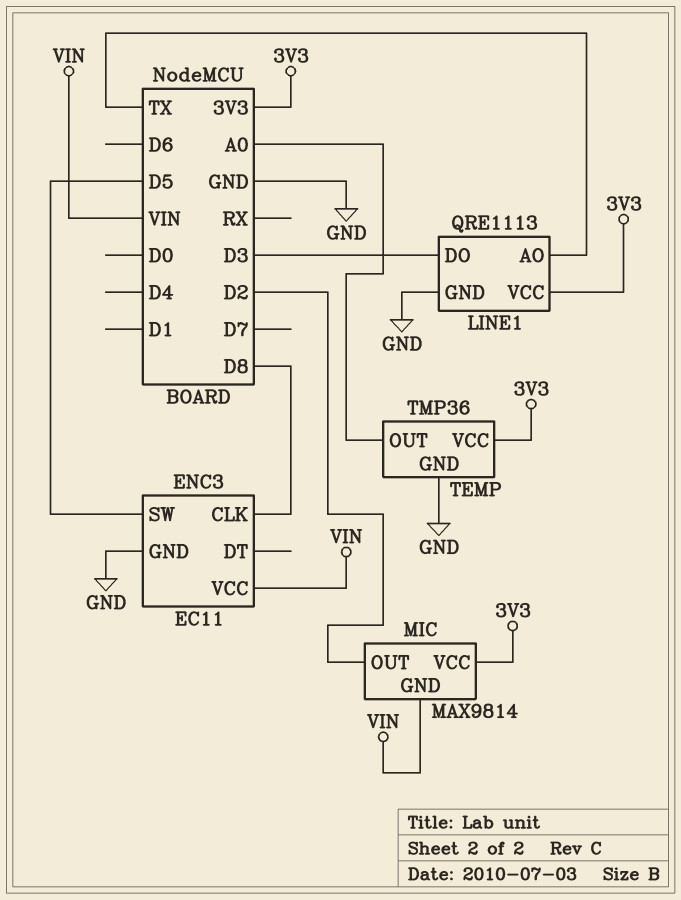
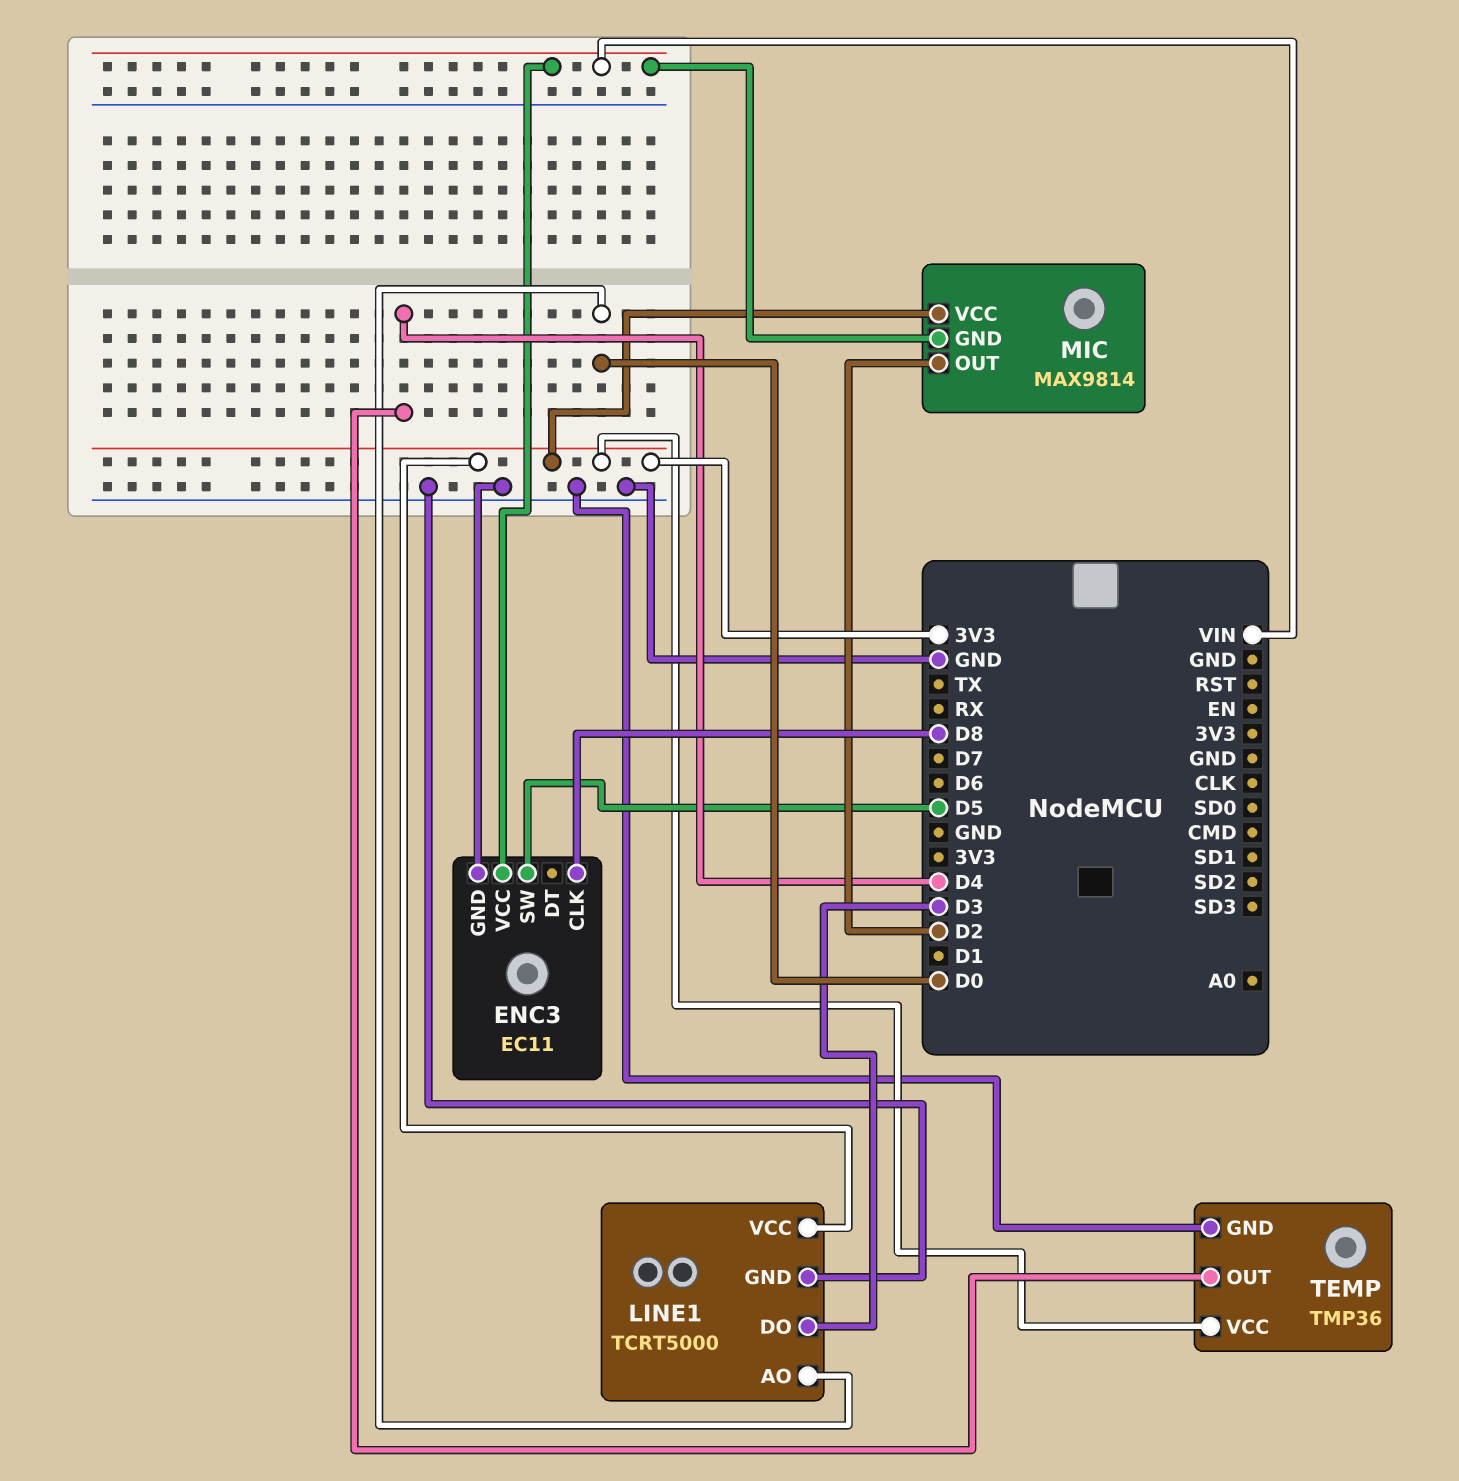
LINE1: QRE1113 -> TCRT5000
LINE1 pin AO: TX -> D0
TEMP pin OUT: A0 -> D4

